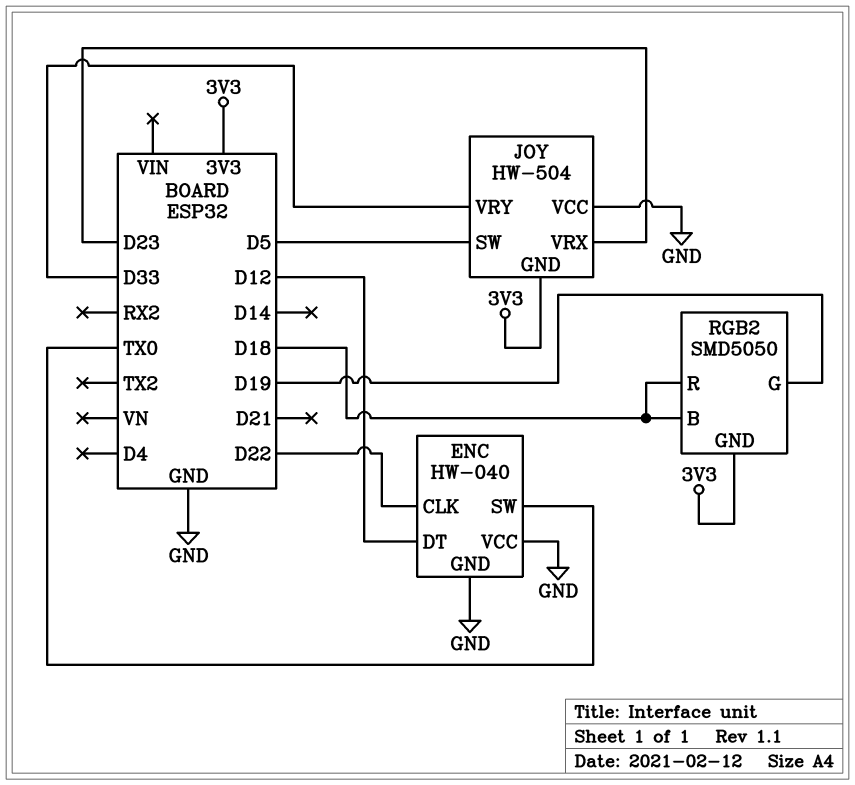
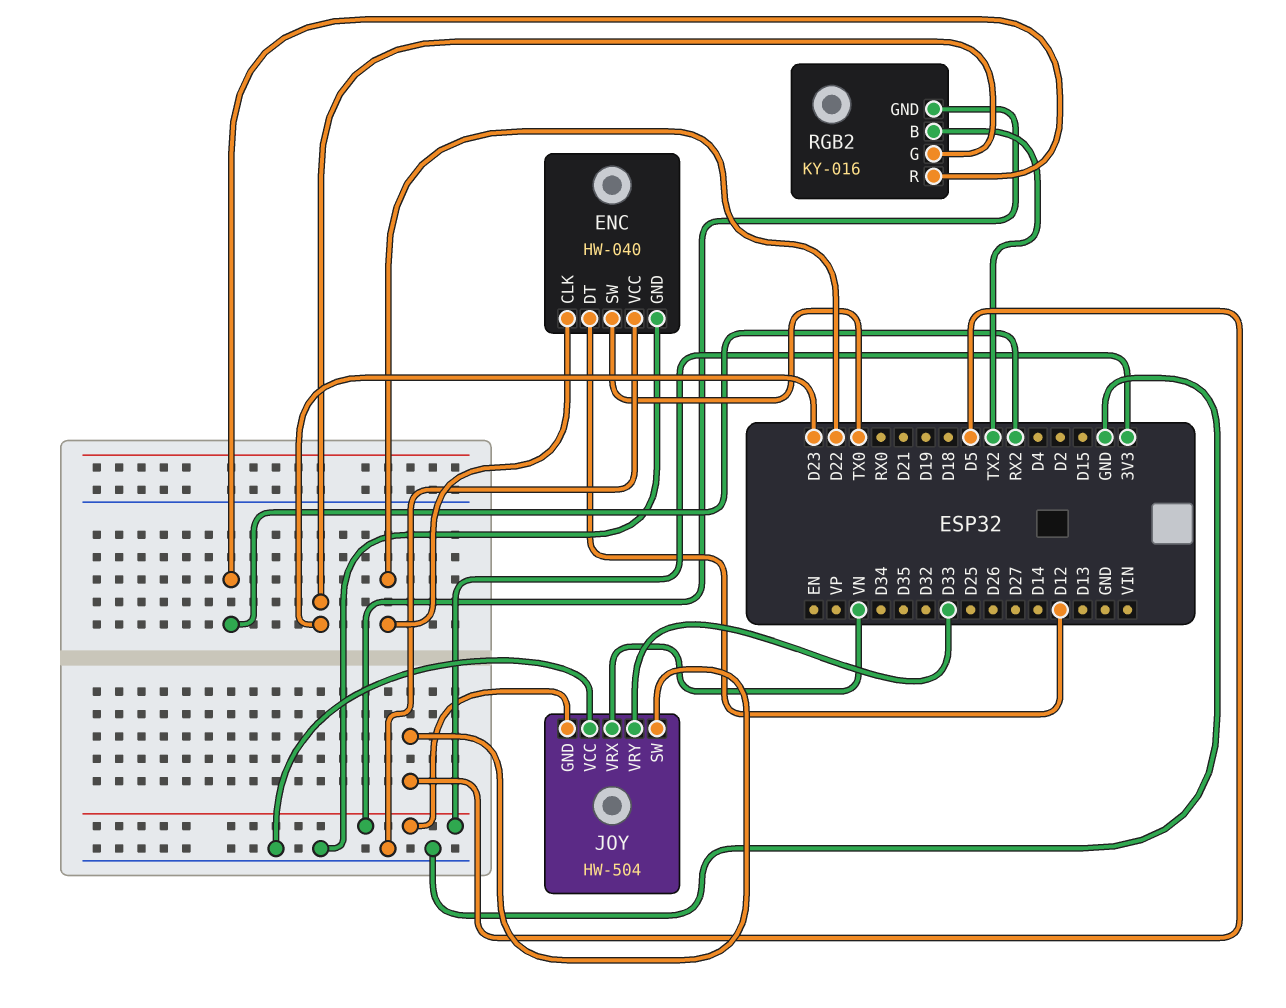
JOY pin VRX: D23 -> VN
RGB2: SMD5050 -> KY-016
RGB2 pin B: D18 -> TX2
RGB2 pin G: D19 -> D23
RGB2 pin R: D18 -> RX2

